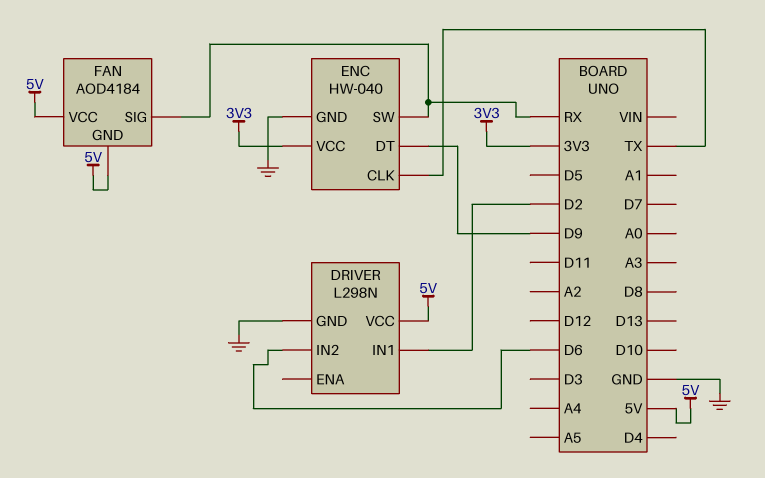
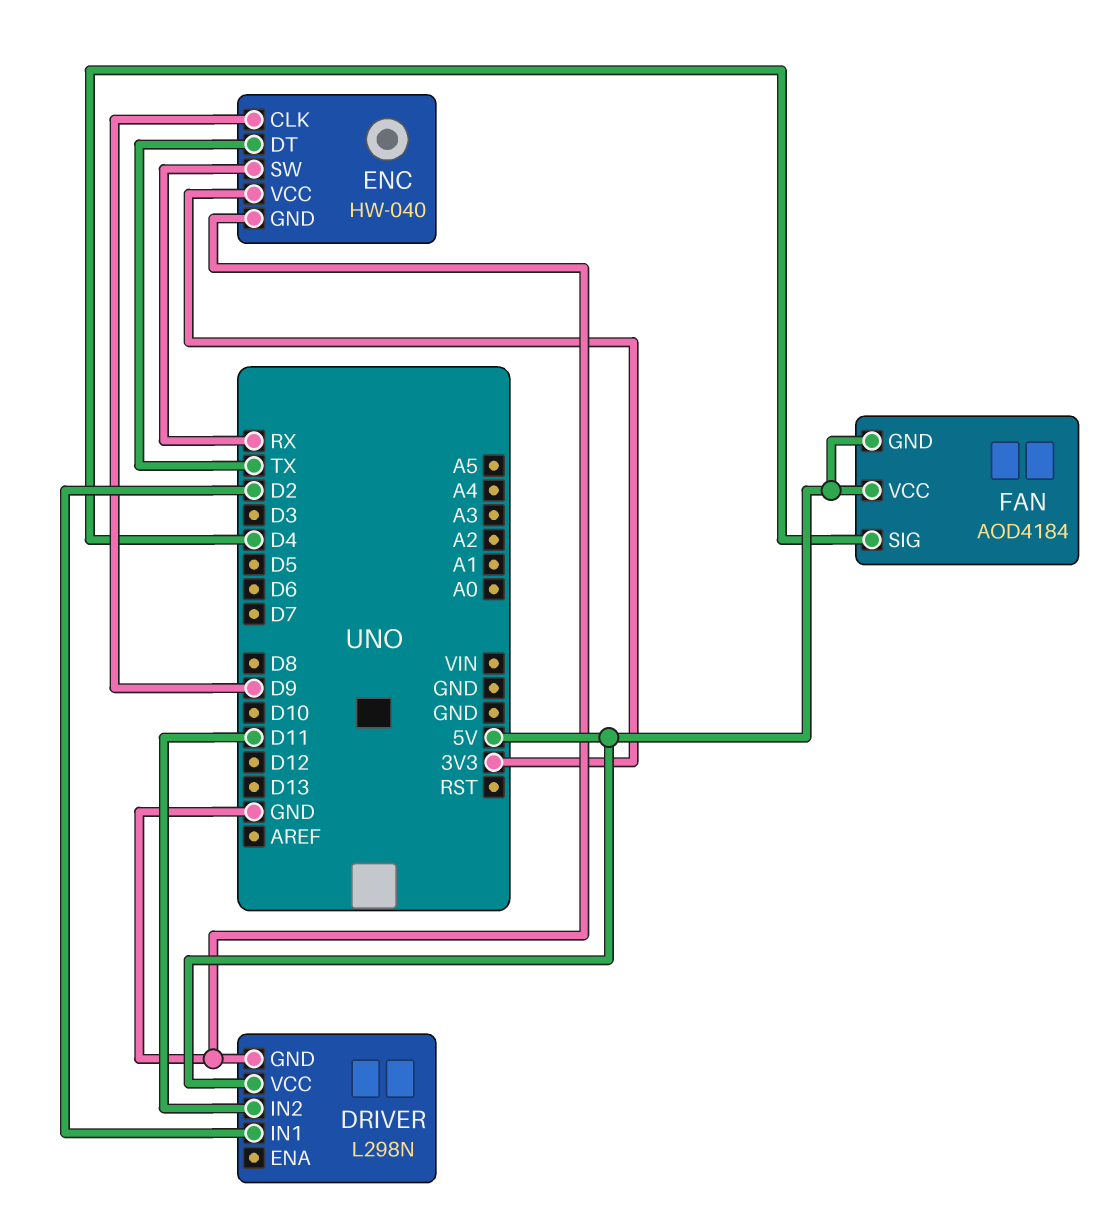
DRIVER pin IN2: D6 -> D11
ENC pin CLK: TX -> D9
ENC pin DT: D9 -> TX
FAN pin SIG: RX -> D4

